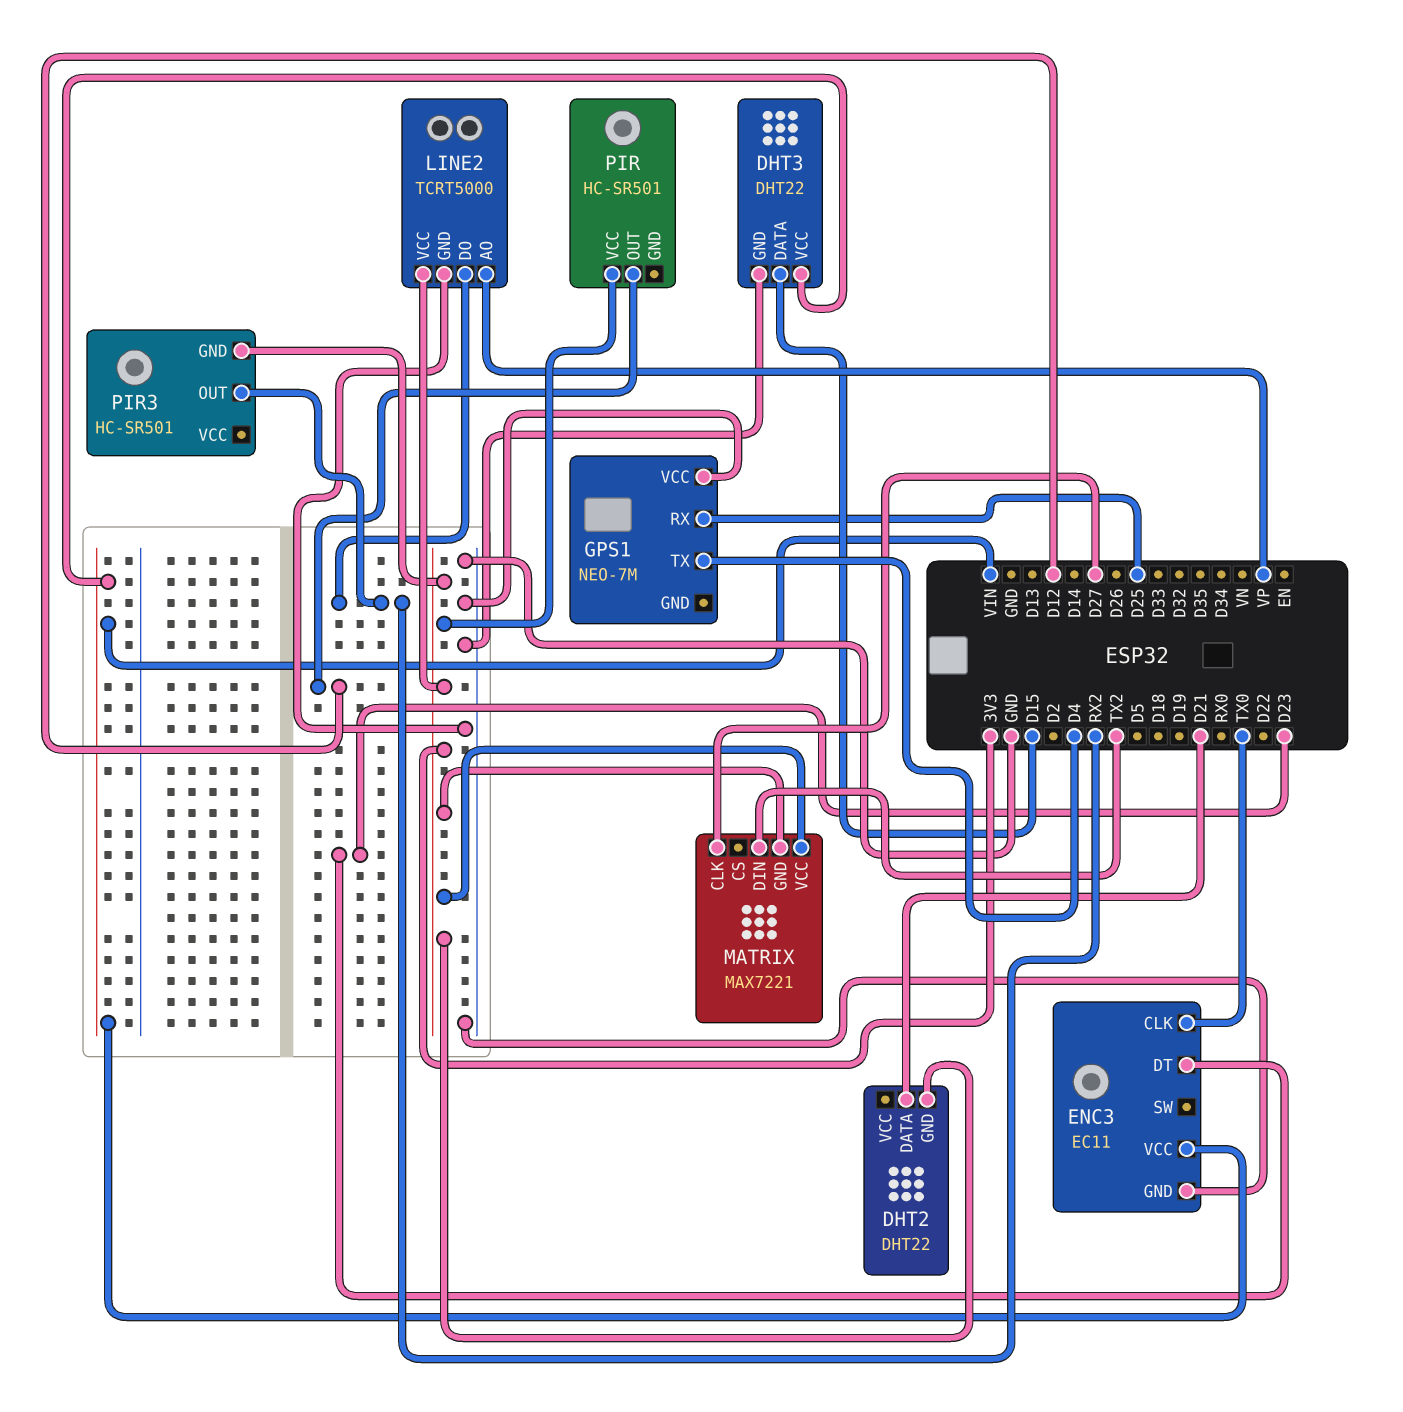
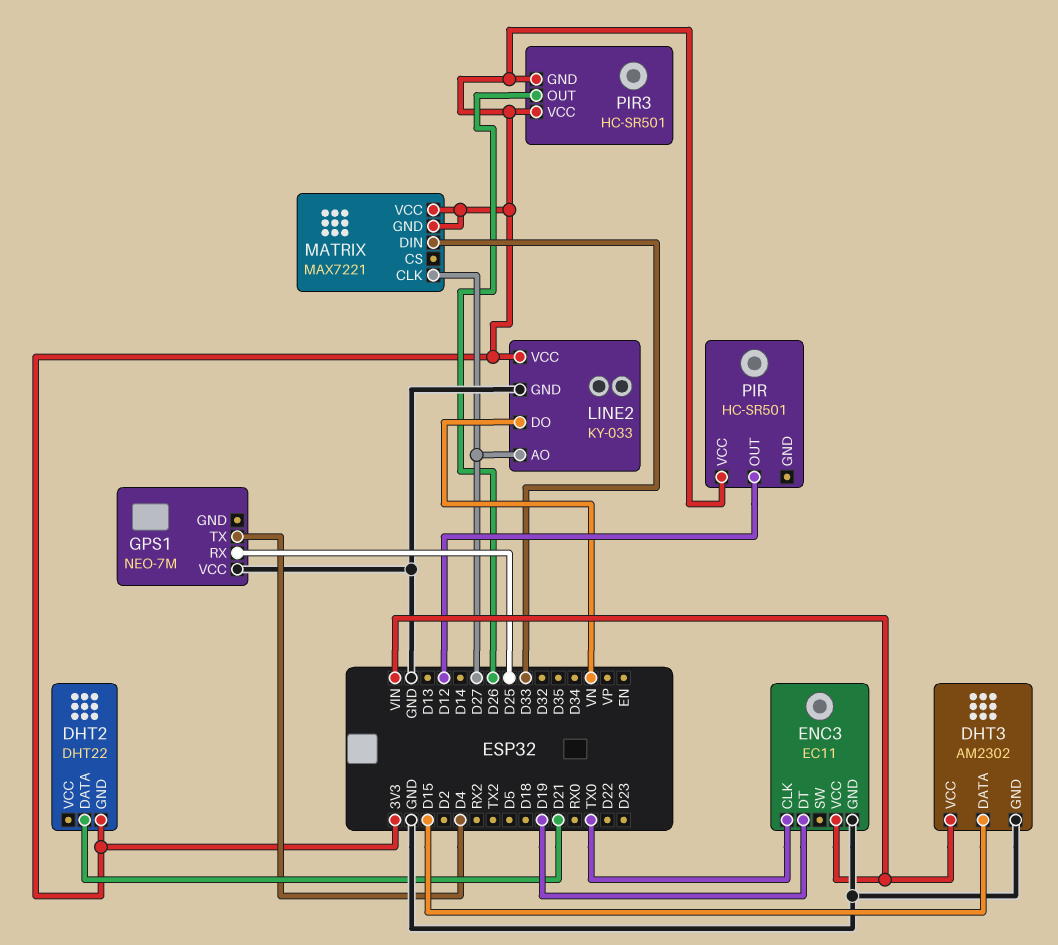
DHT3: DHT22 -> AM2302
ENC3 pin DT: D23 -> D19
LINE2: TCRT5000 -> KY-033
LINE2 pin AO: VP -> D27
LINE2 pin DO: RX2 -> VN
MATRIX pin DIN: TX2 -> D33
PIR3 pin OUT: RX2 -> D26
PIR3 pin VCC: none -> 3V3

